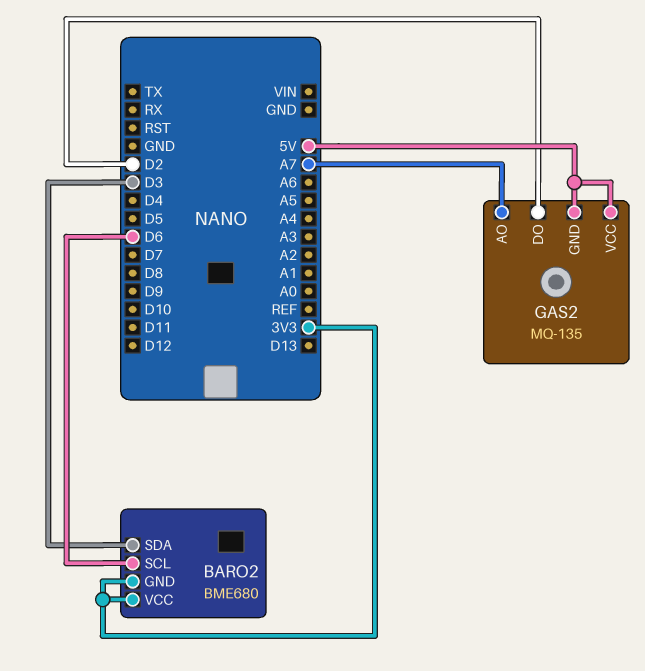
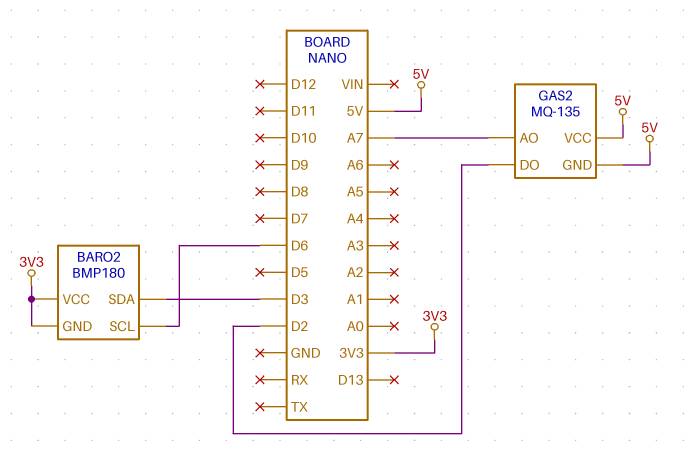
BARO2: BME680 -> BMP180

